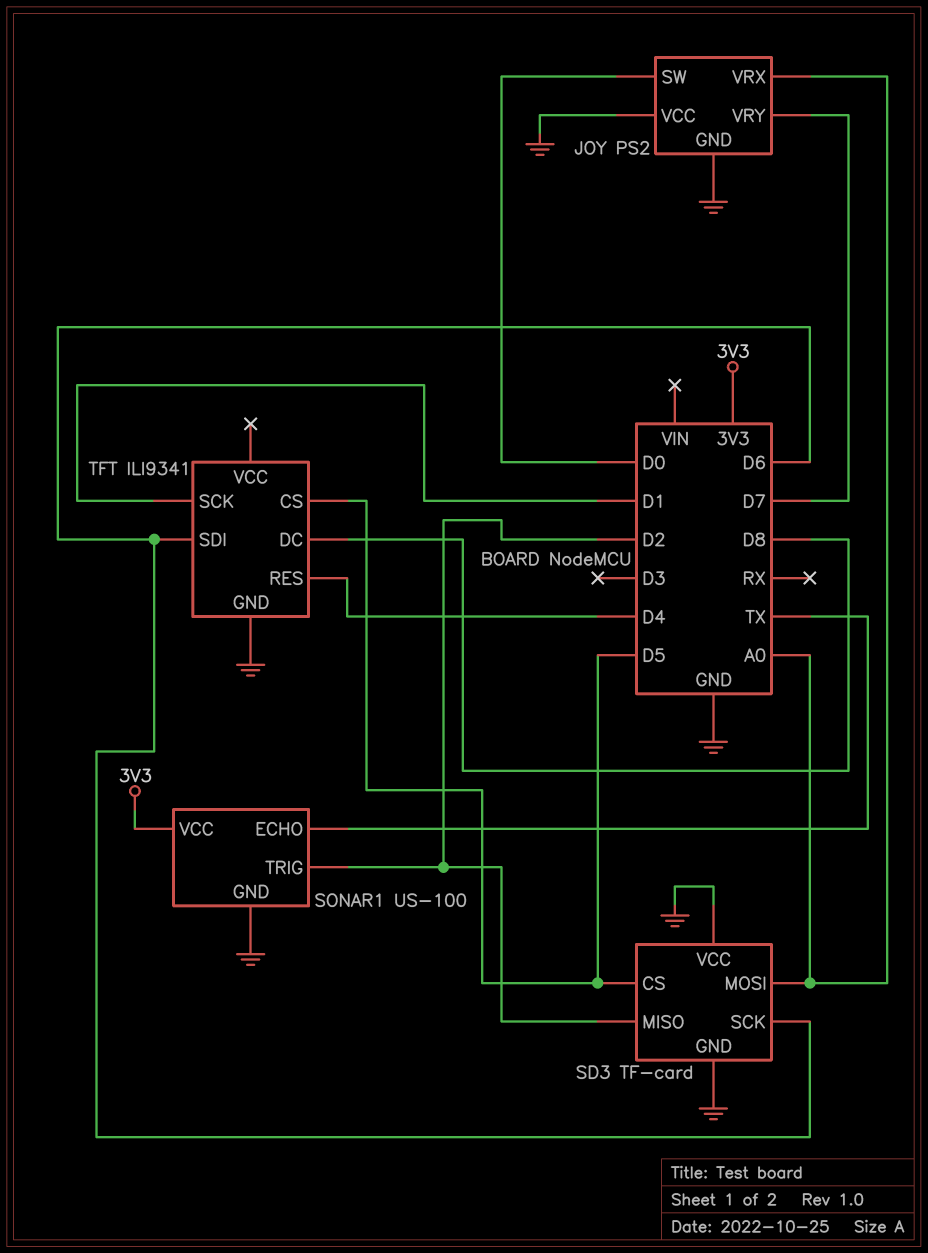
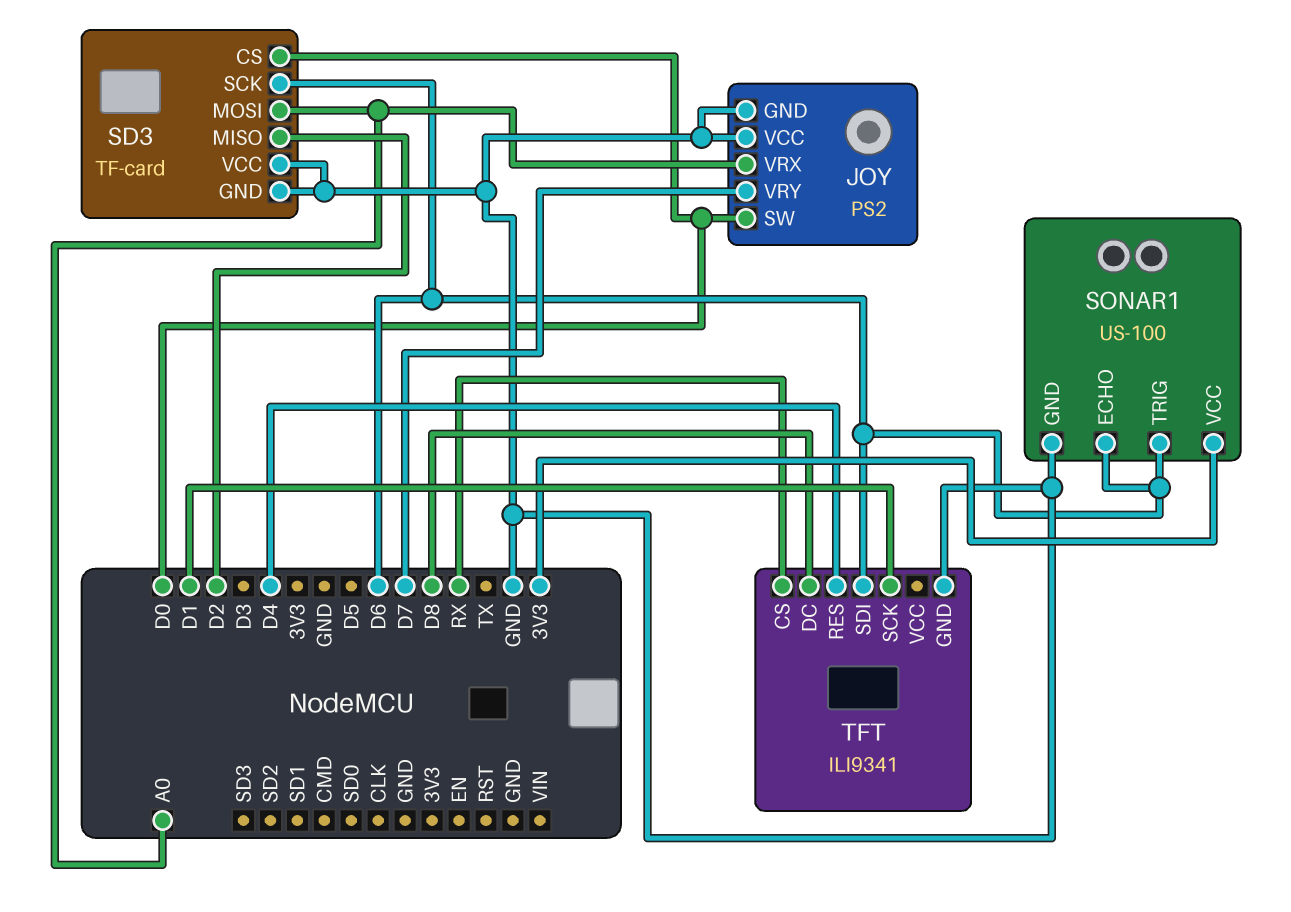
SD3 pin CS: D5 -> D0
SONAR1 pin ECHO: TX -> D6
SONAR1 pin TRIG: D2 -> D6
TFT pin CS: D5 -> RX

